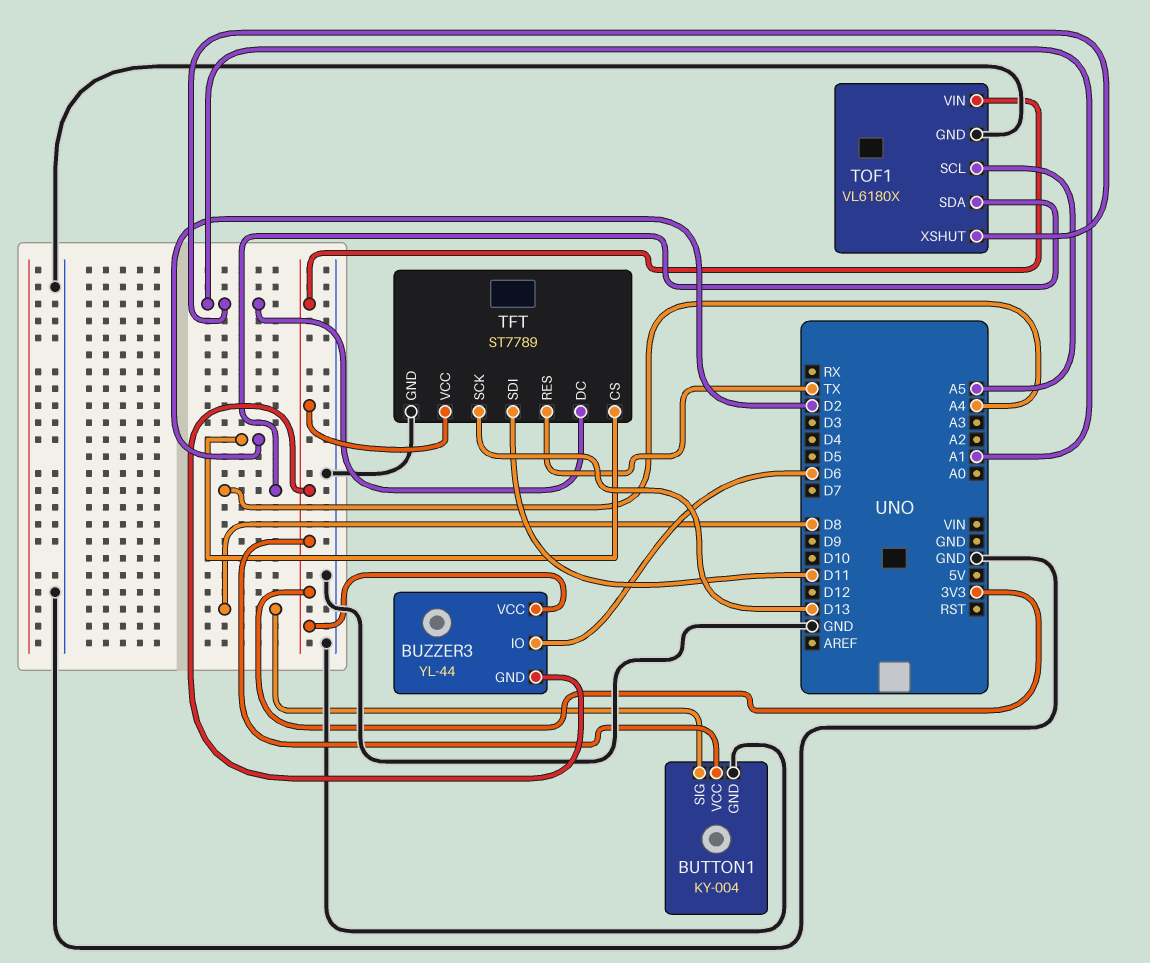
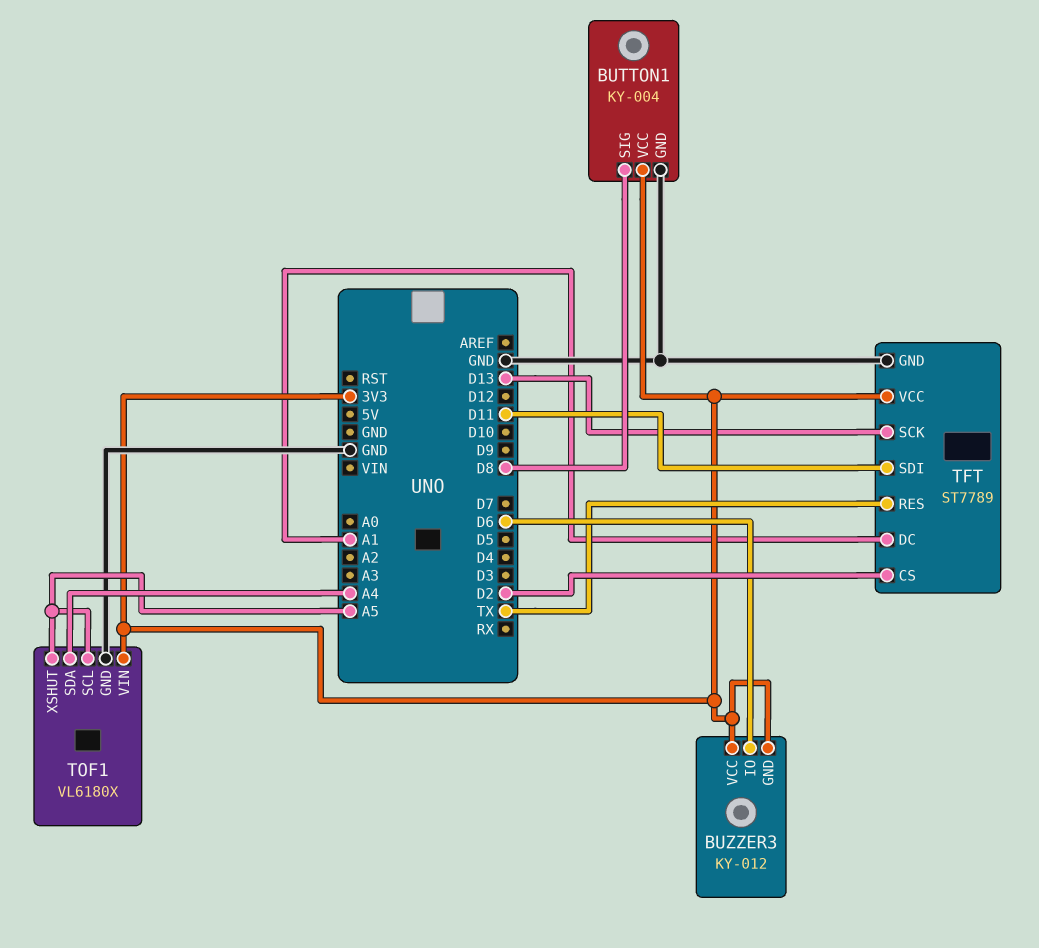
BUZZER3: YL-44 -> KY-012
TOF1 pin XSHUT: A1 -> A5

